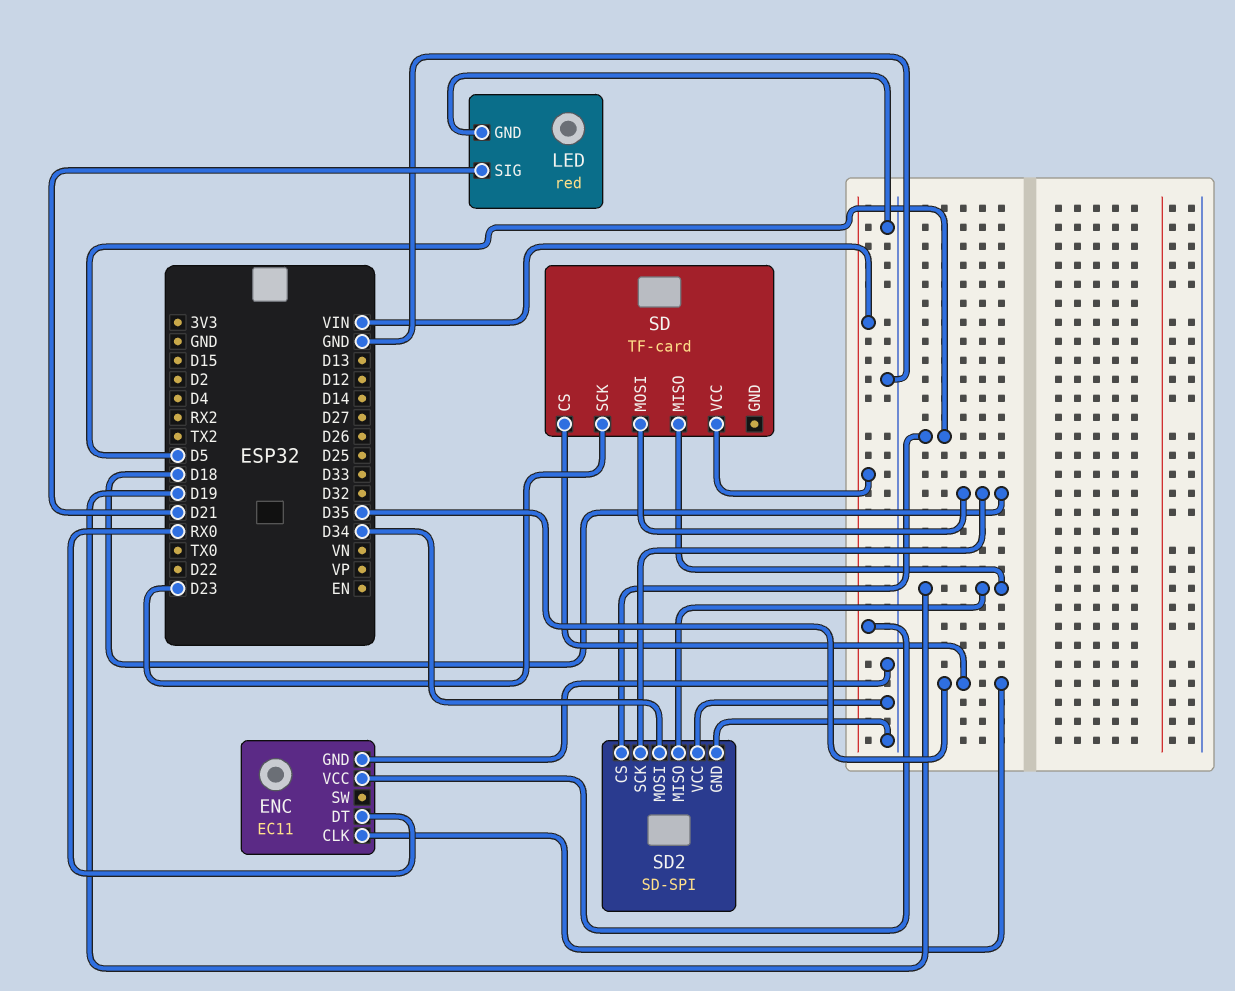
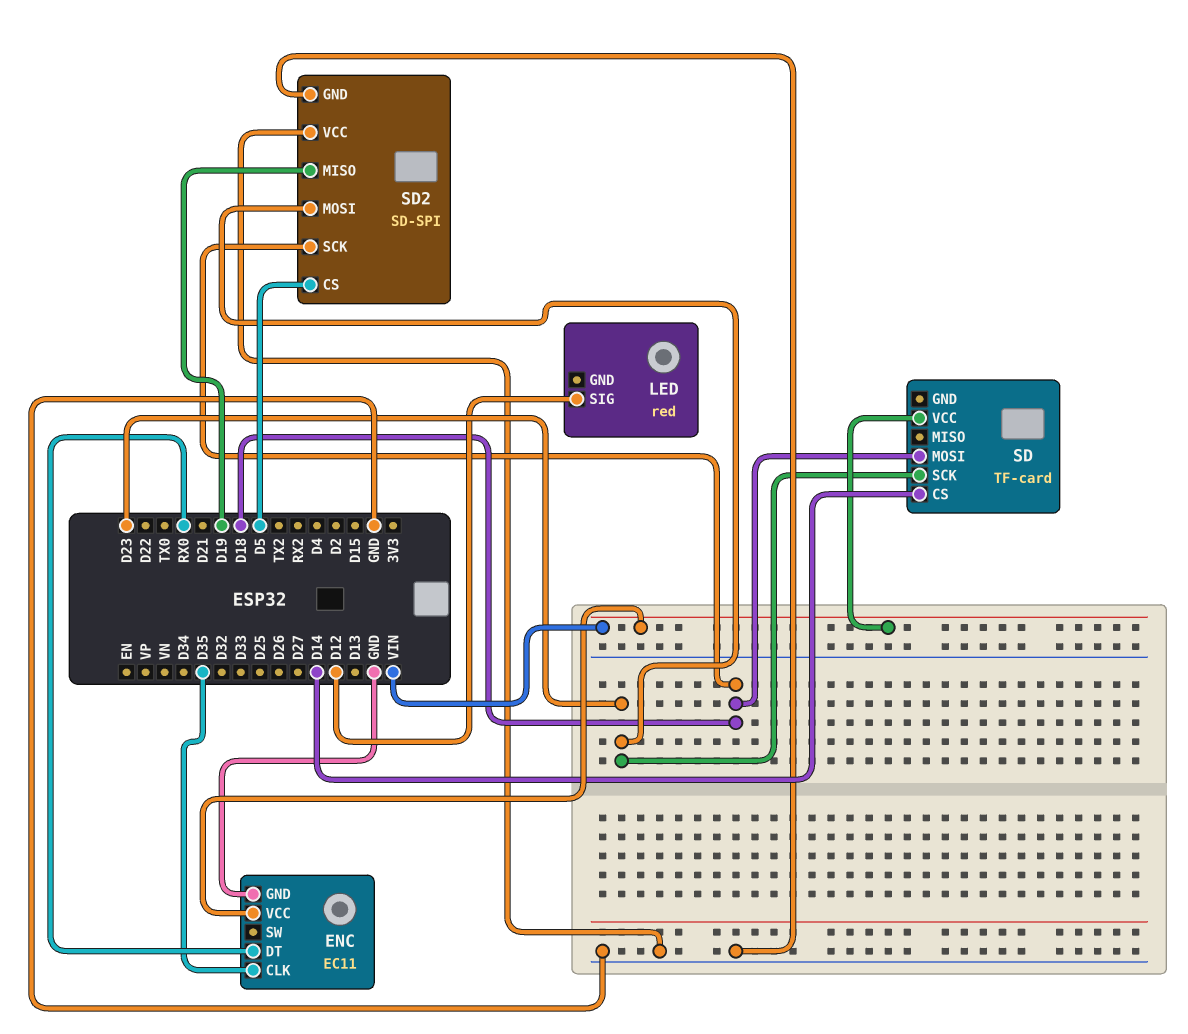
LED pin GND: GND -> none
LED pin SIG: D21 -> D12
SD pin CS: D35 -> D14
SD pin MISO: D19 -> none
SD2 pin MOSI: D34 -> D23

